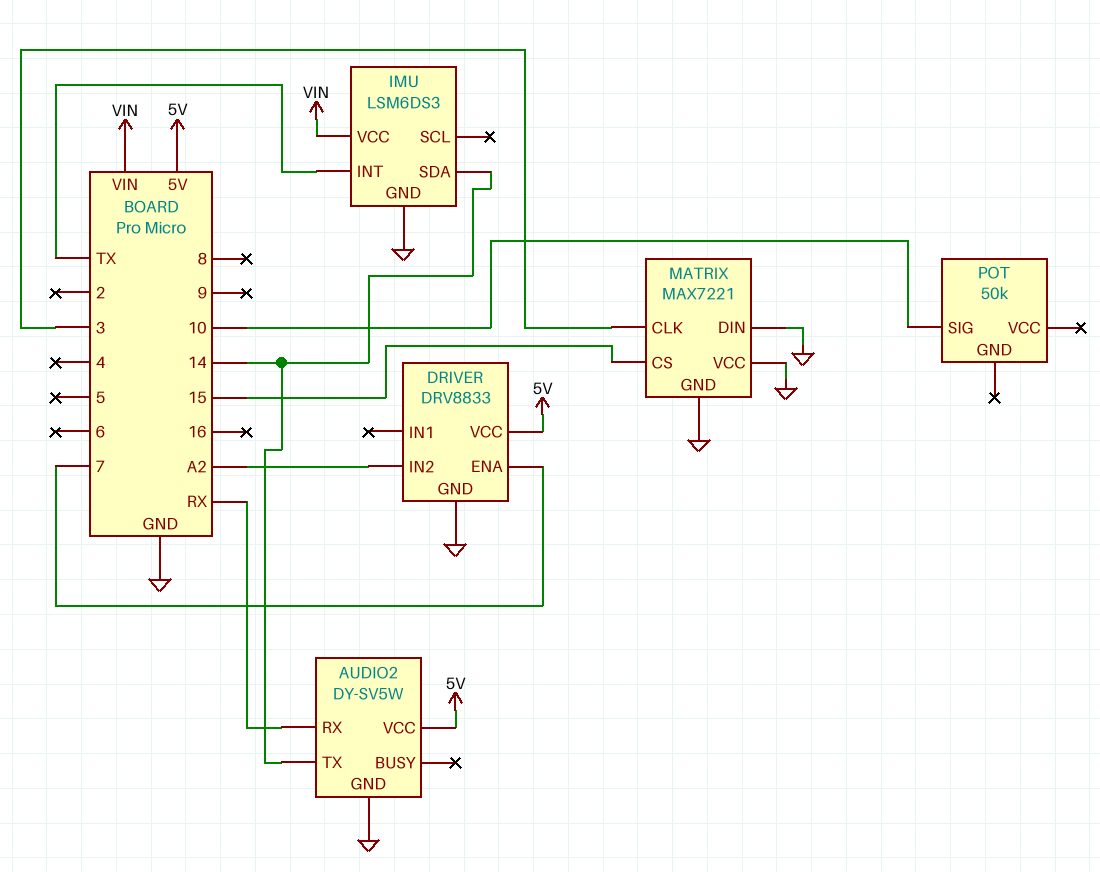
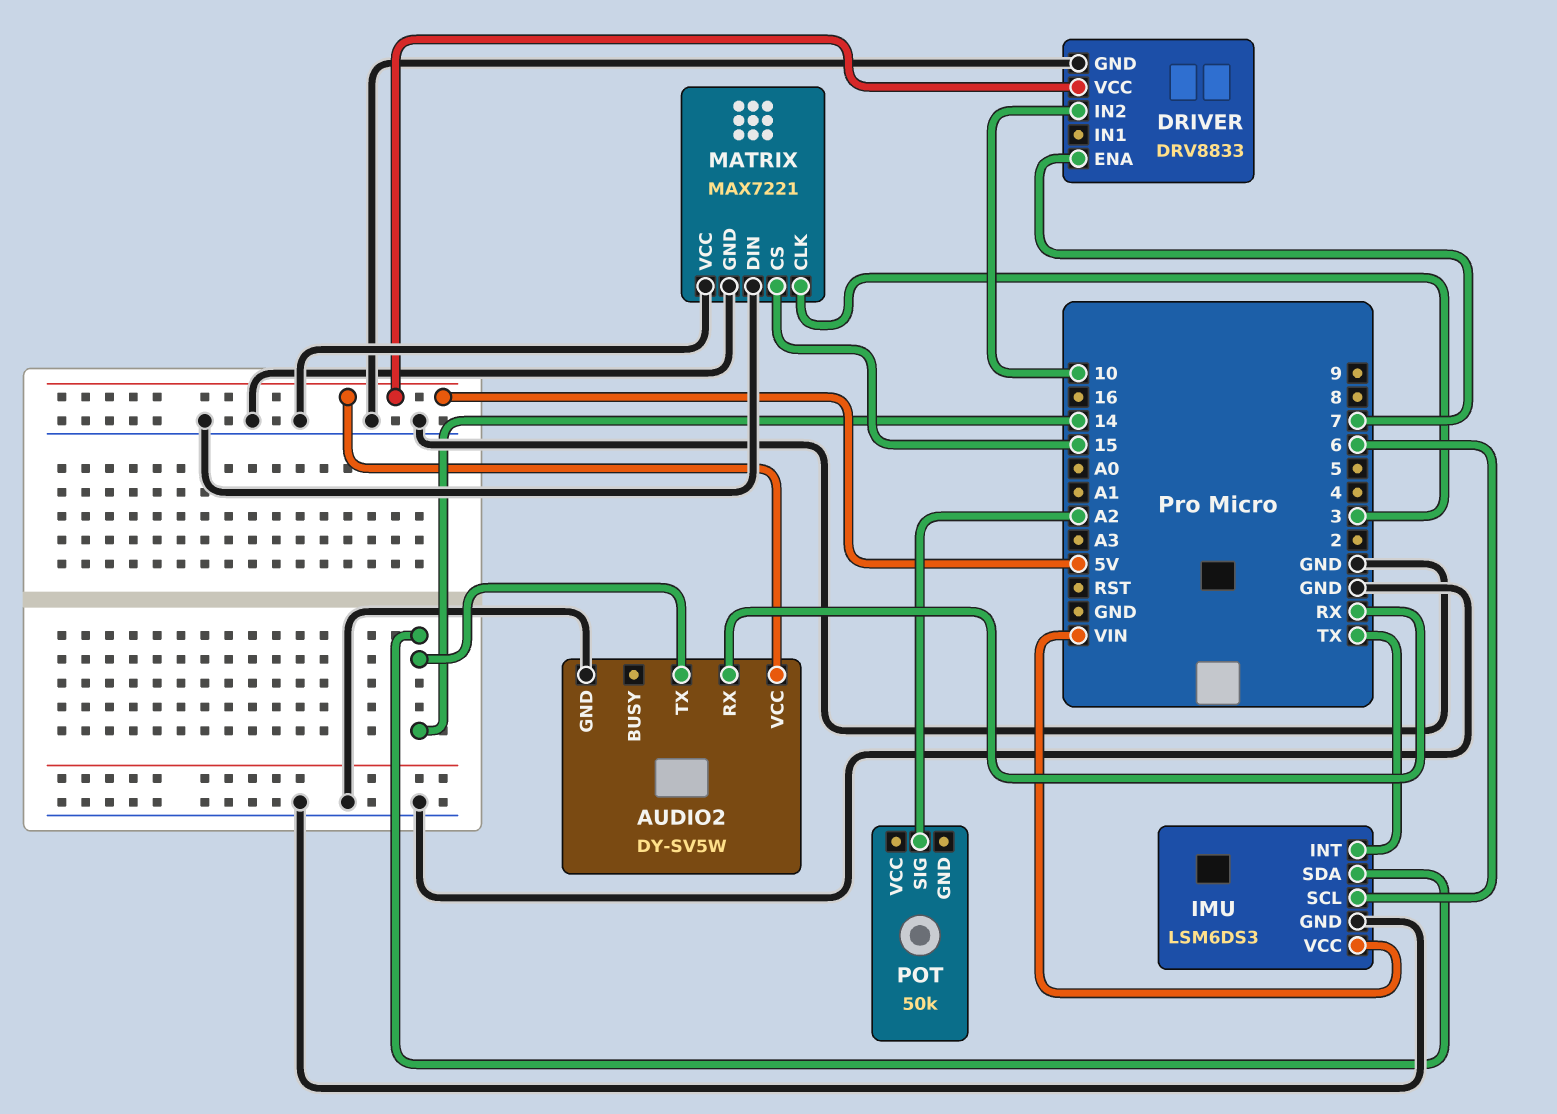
DRIVER pin IN2: A2 -> 10
IMU pin SCL: none -> 6
POT pin SIG: 10 -> A2

